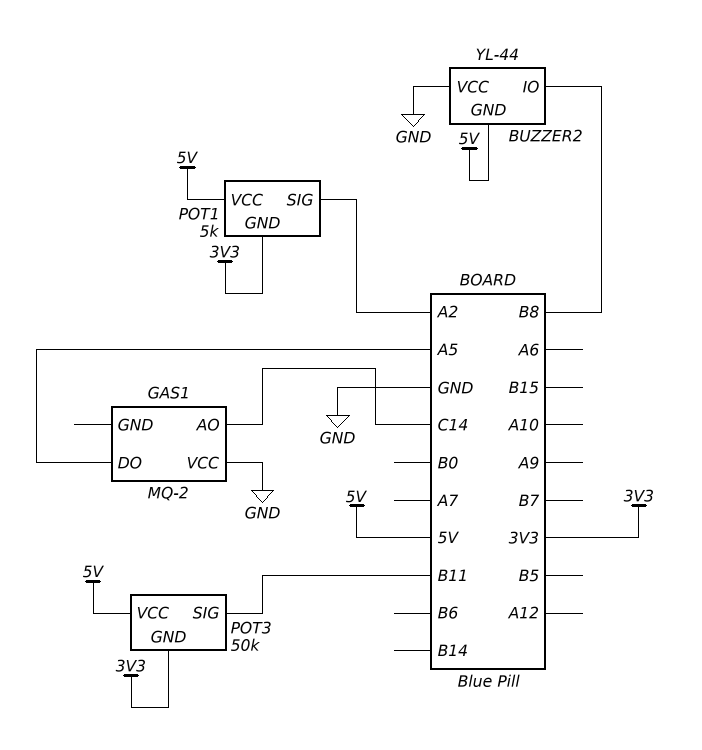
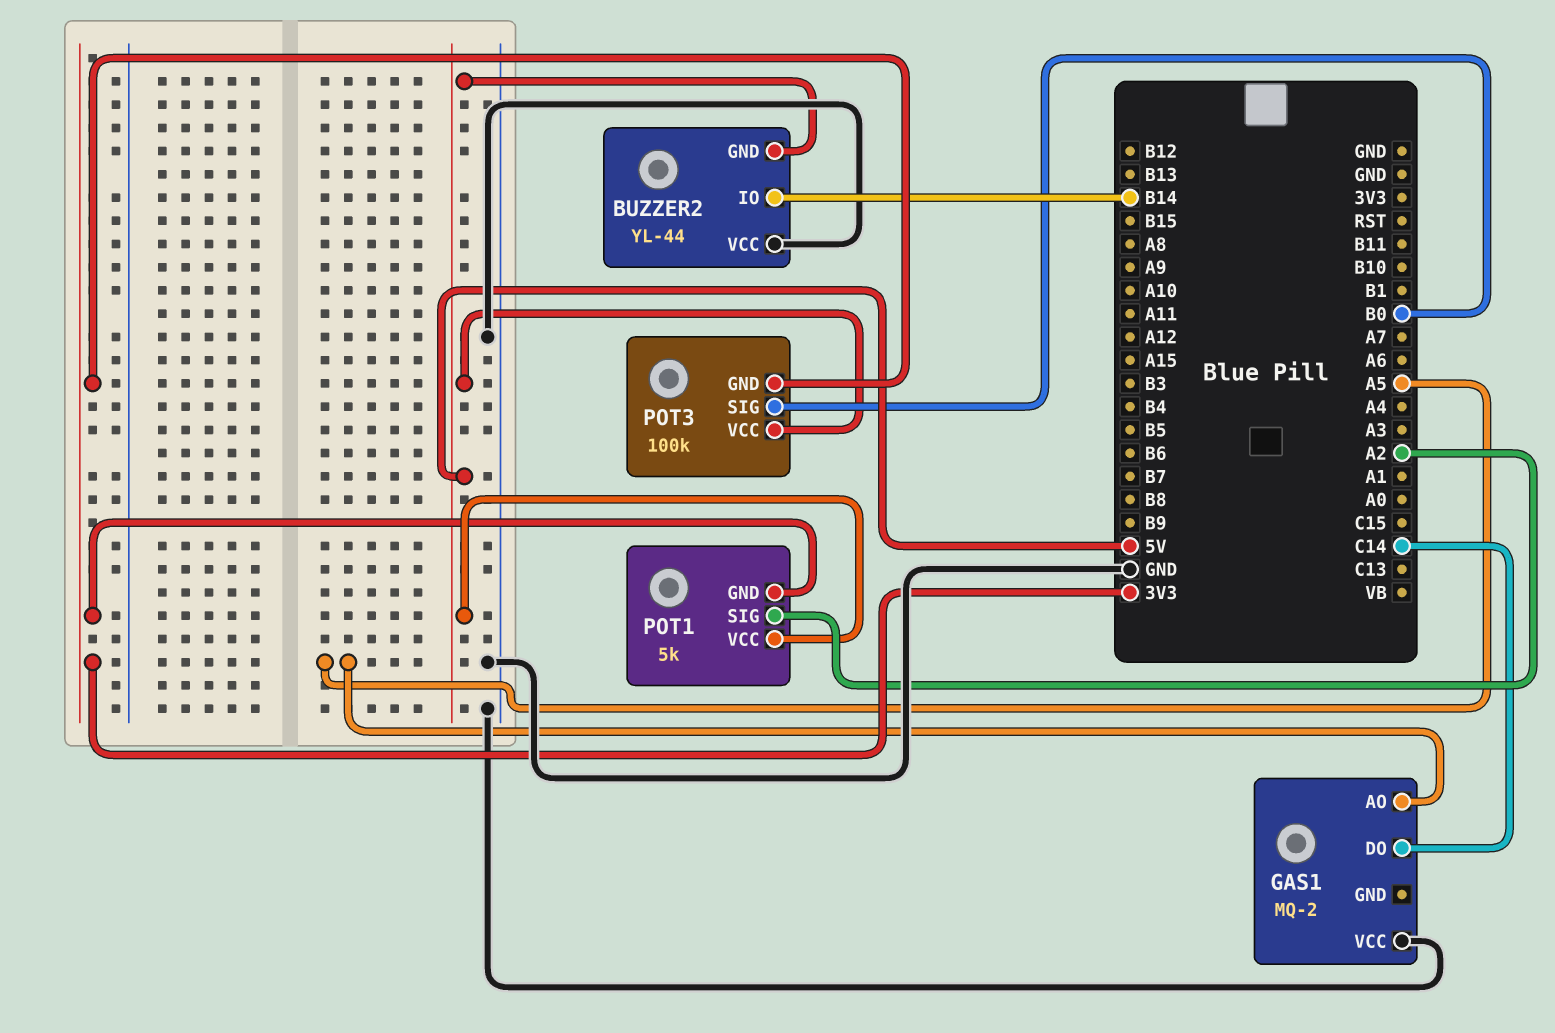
BUZZER2 pin IO: B8 -> B14
GAS1 pin AO: C14 -> A5
GAS1 pin DO: A5 -> C14
POT3: 50k -> 100k
POT3 pin SIG: B11 -> B0

